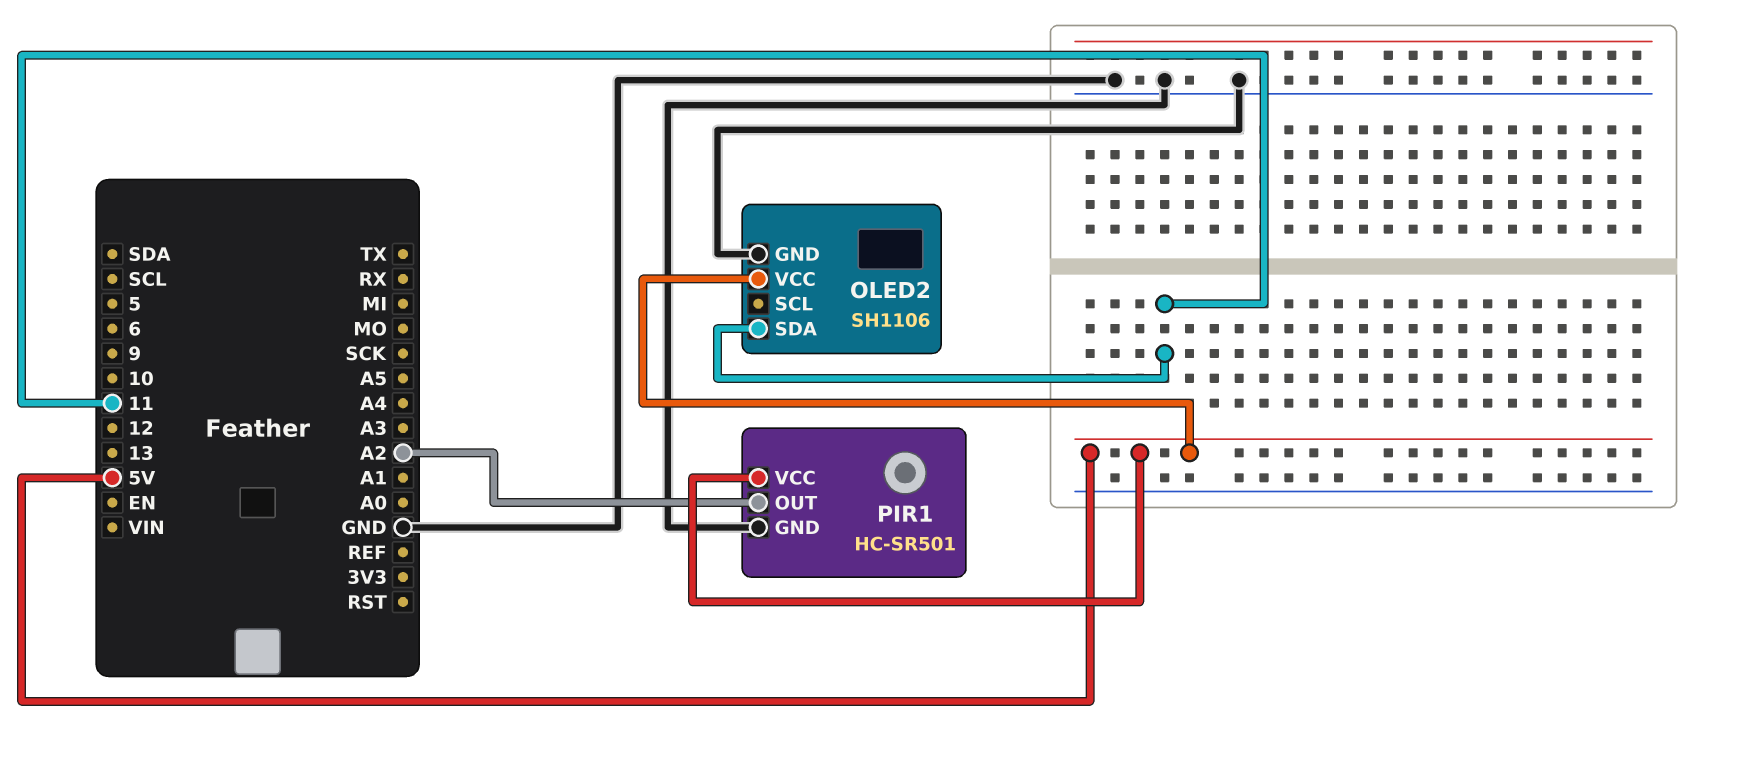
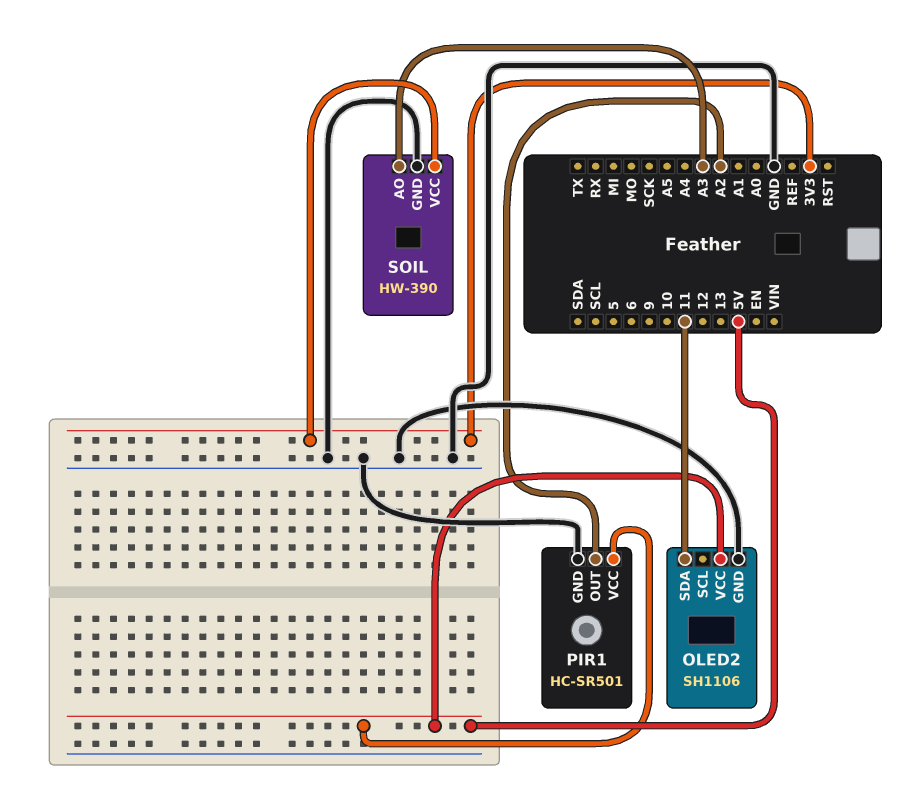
SOIL: none -> HW-390
SOIL pin AO: none -> A3
SOIL pin GND: none -> GND
SOIL pin VCC: none -> 3V3

